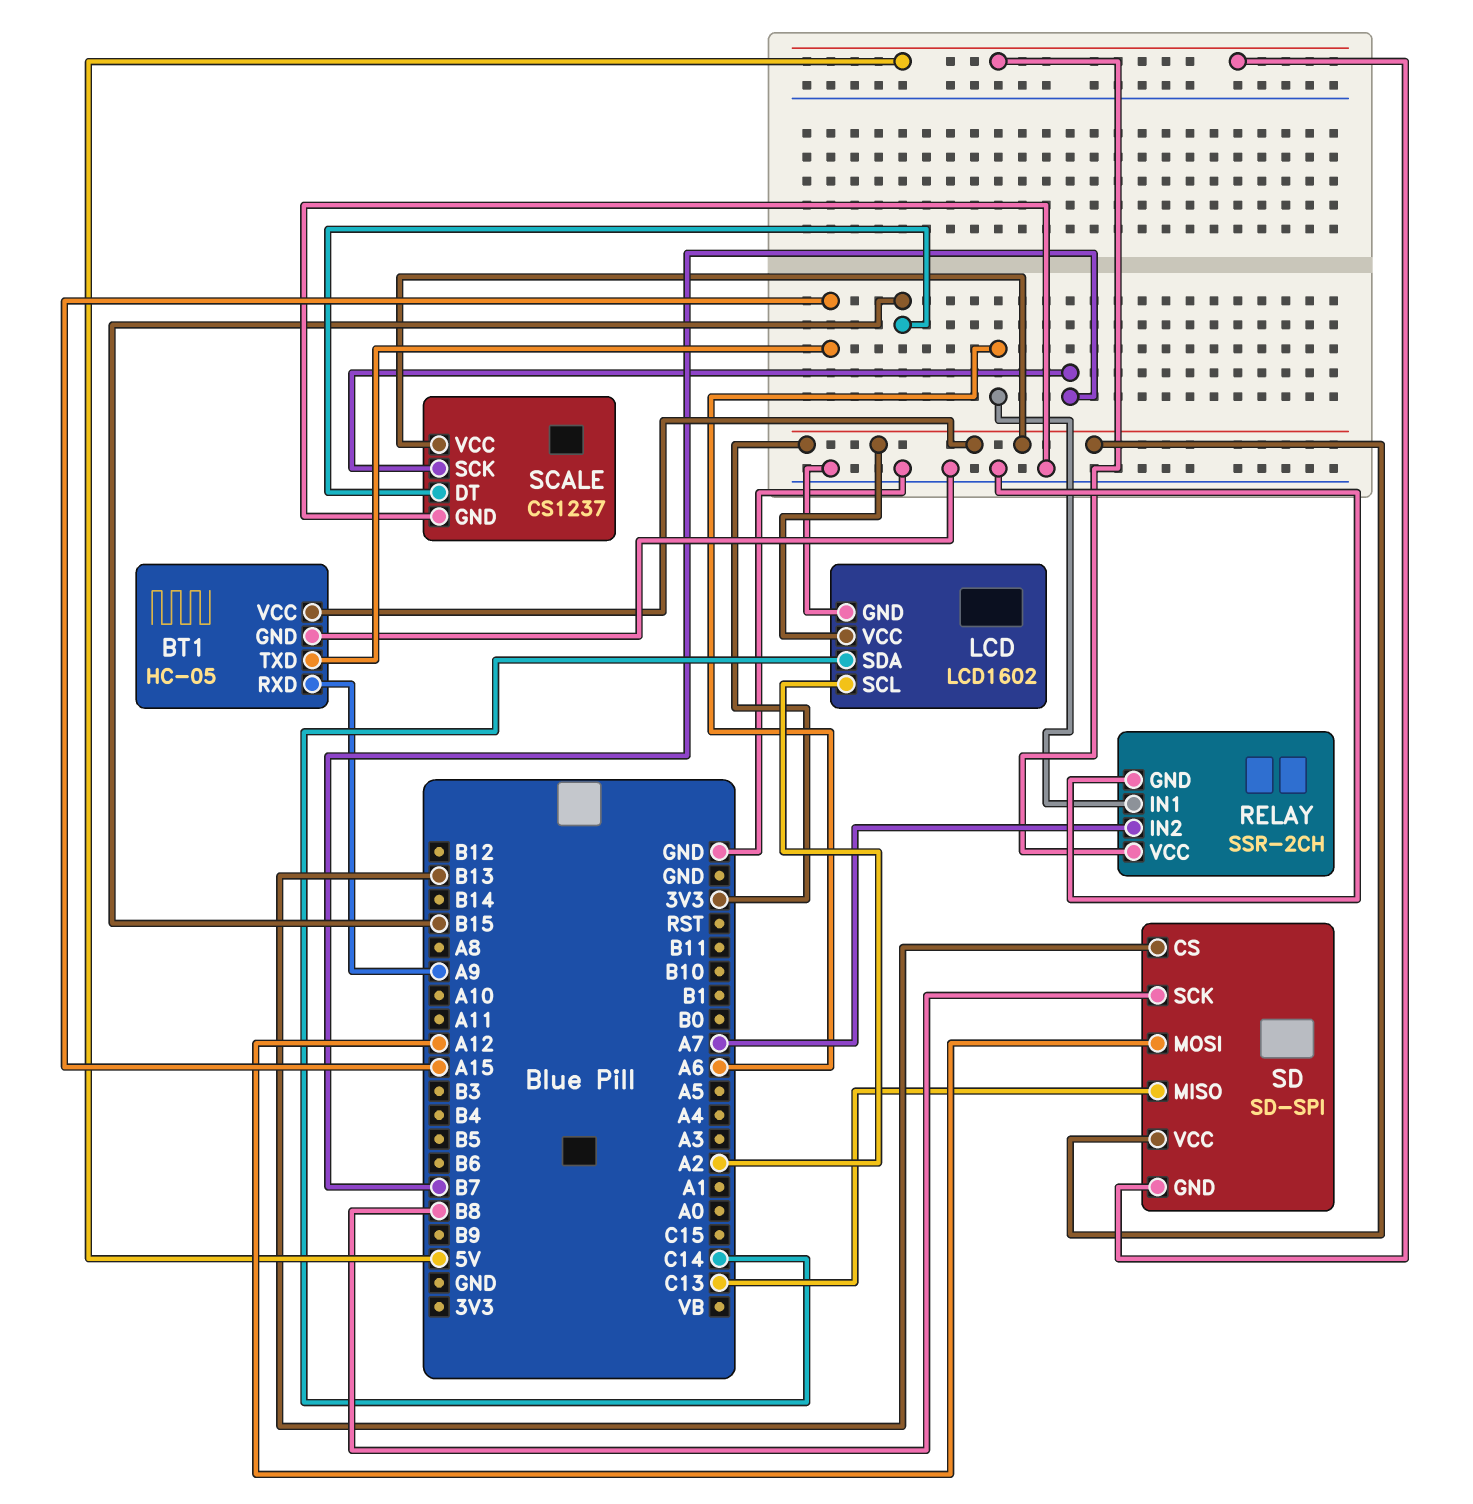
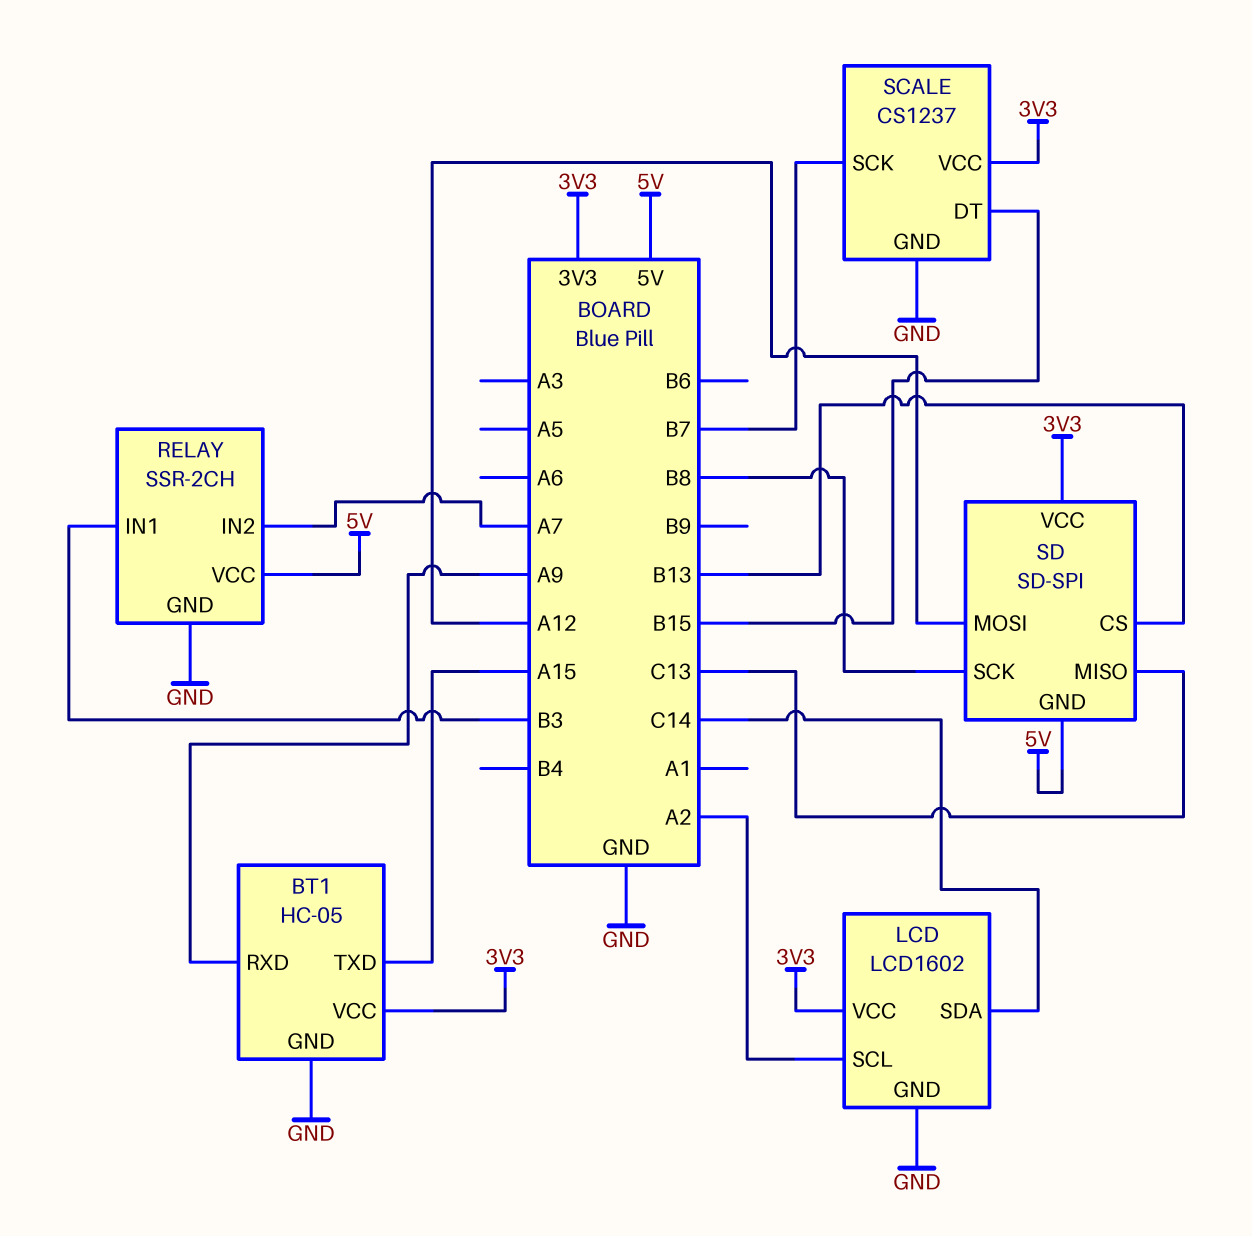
RELAY pin IN1: A6 -> B3

